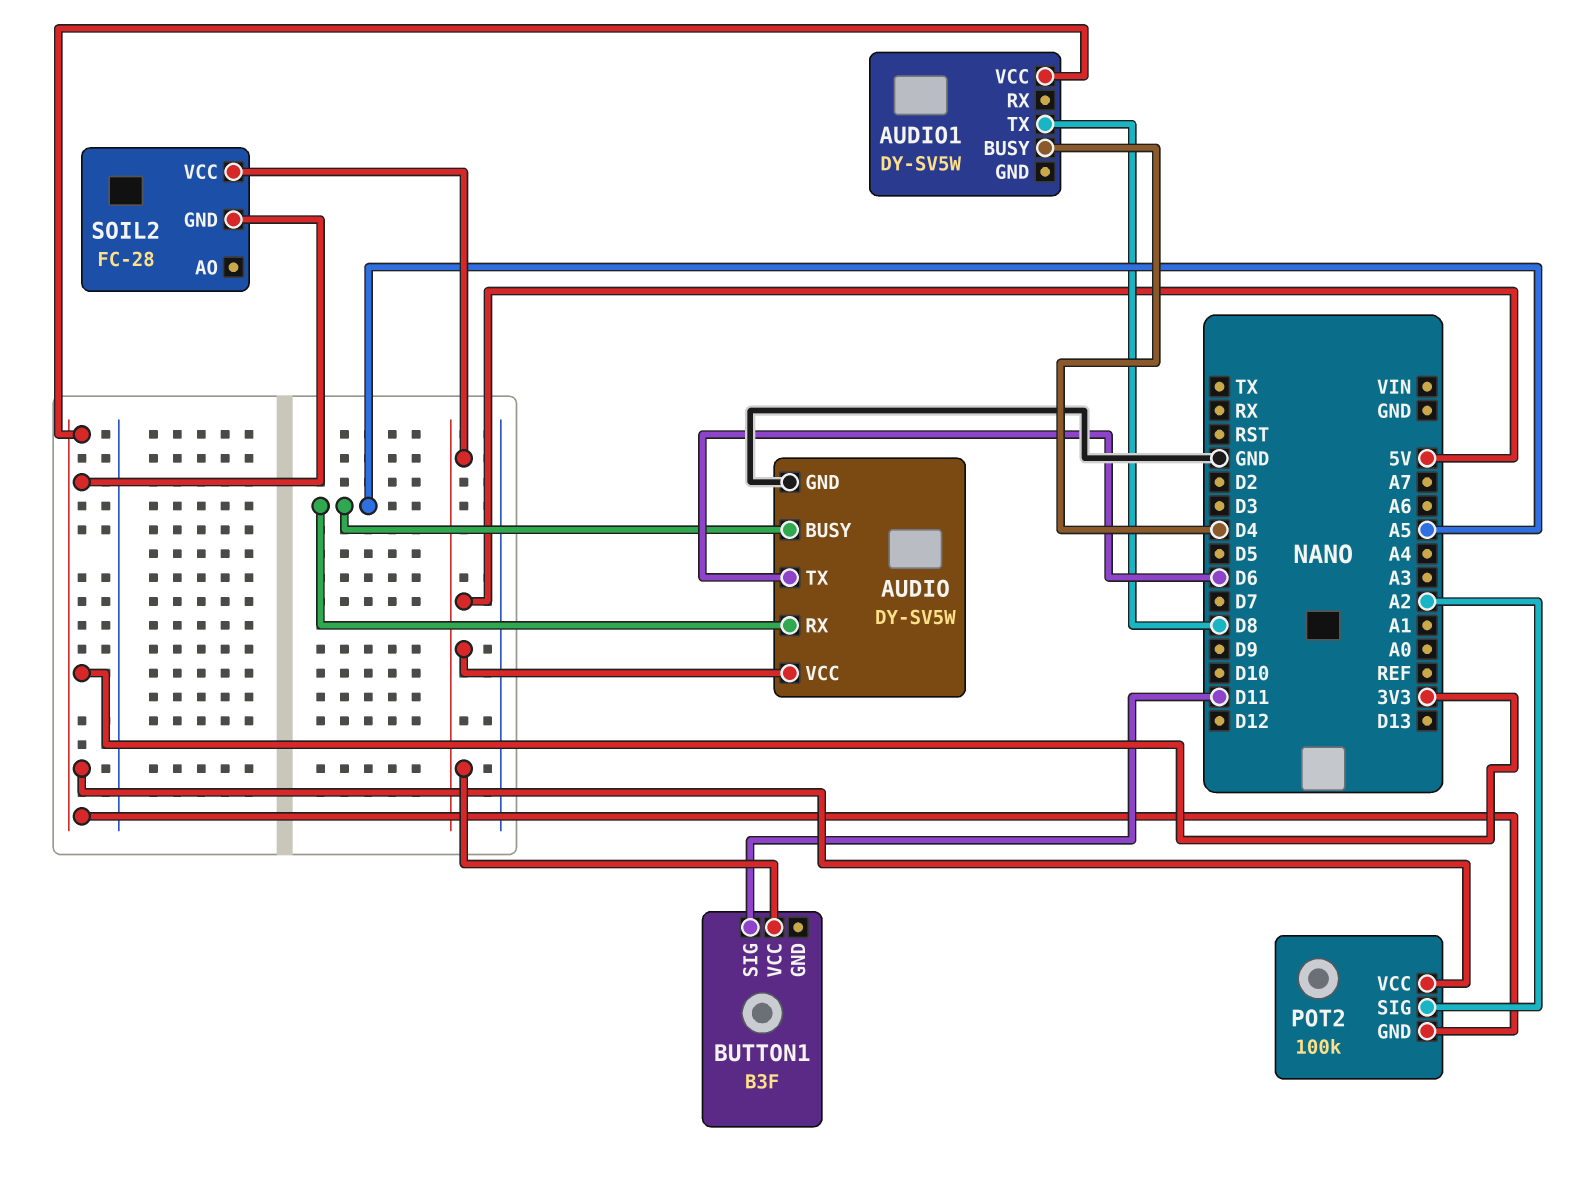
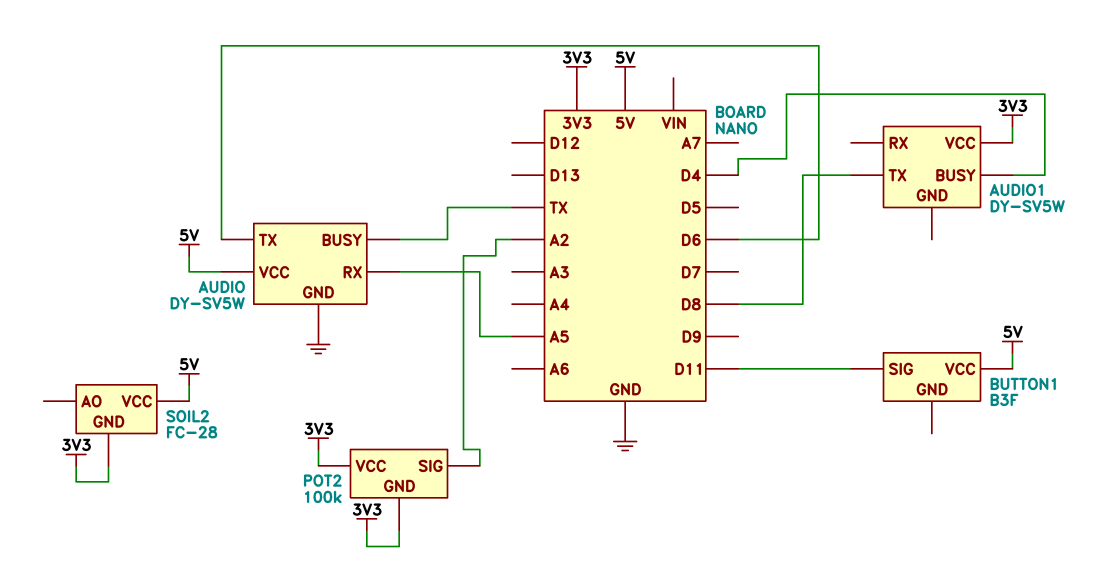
AUDIO pin BUSY: A5 -> TX

